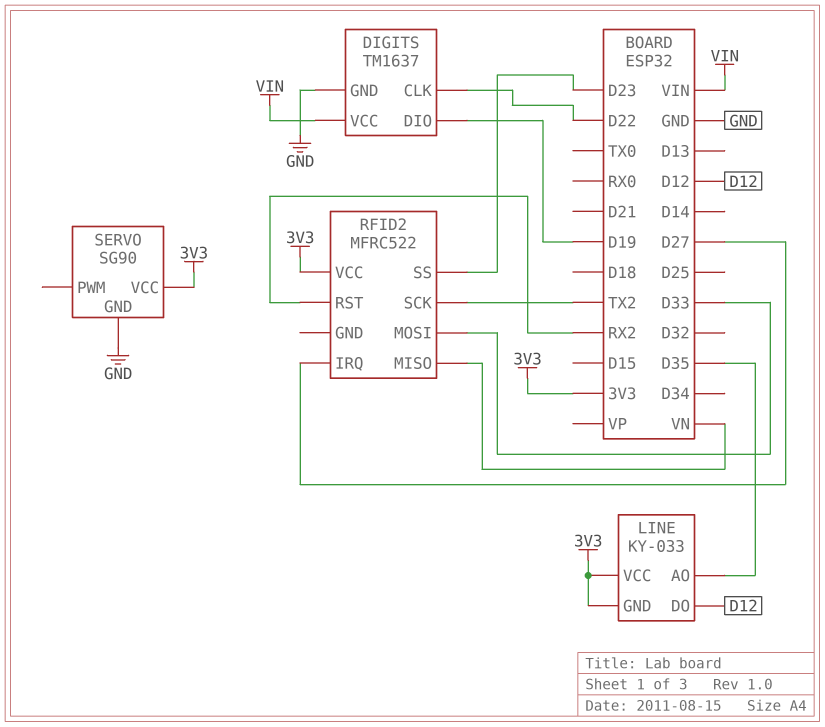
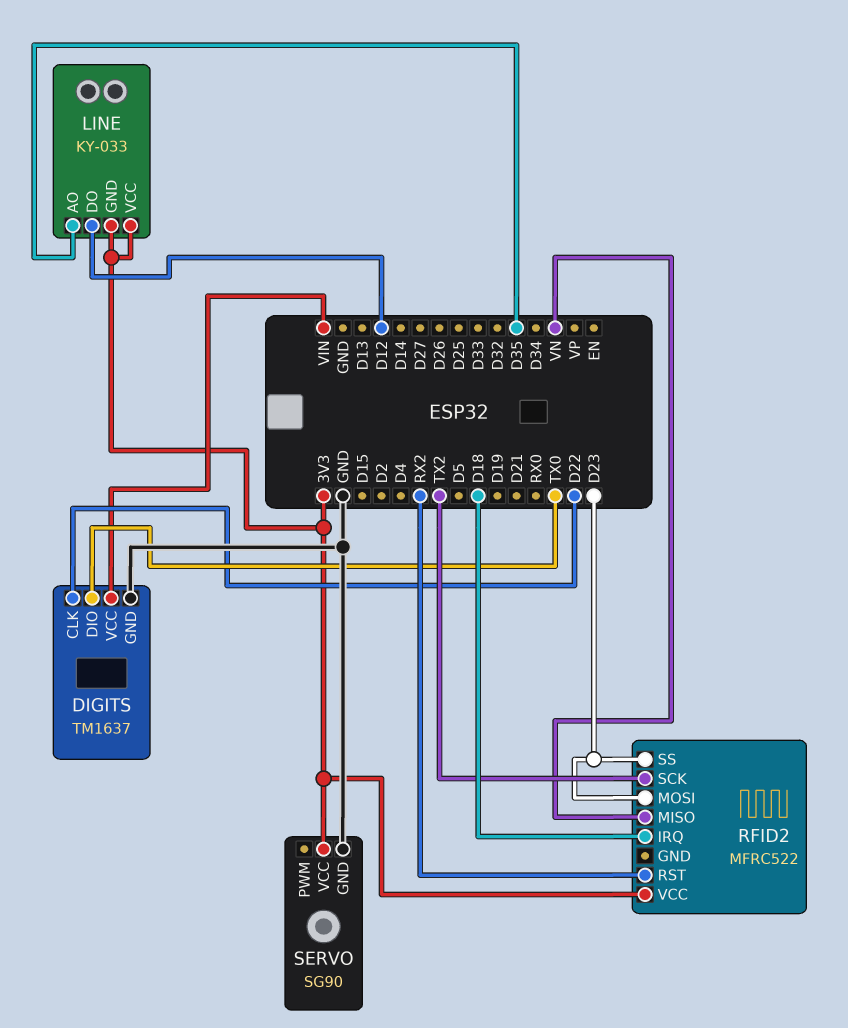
DIGITS pin DIO: D19 -> TX0
RFID2 pin IRQ: D27 -> D18
RFID2 pin MOSI: D33 -> D23

